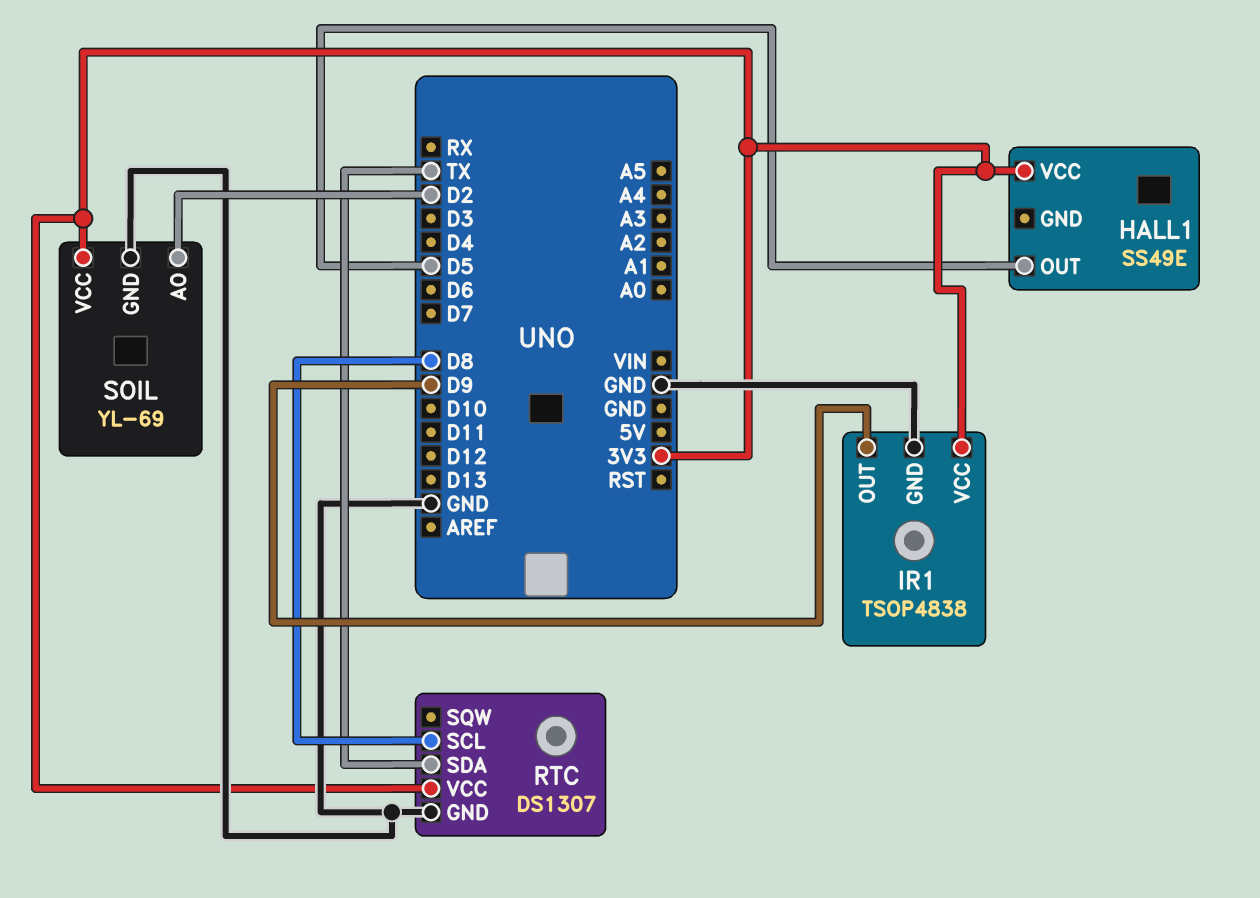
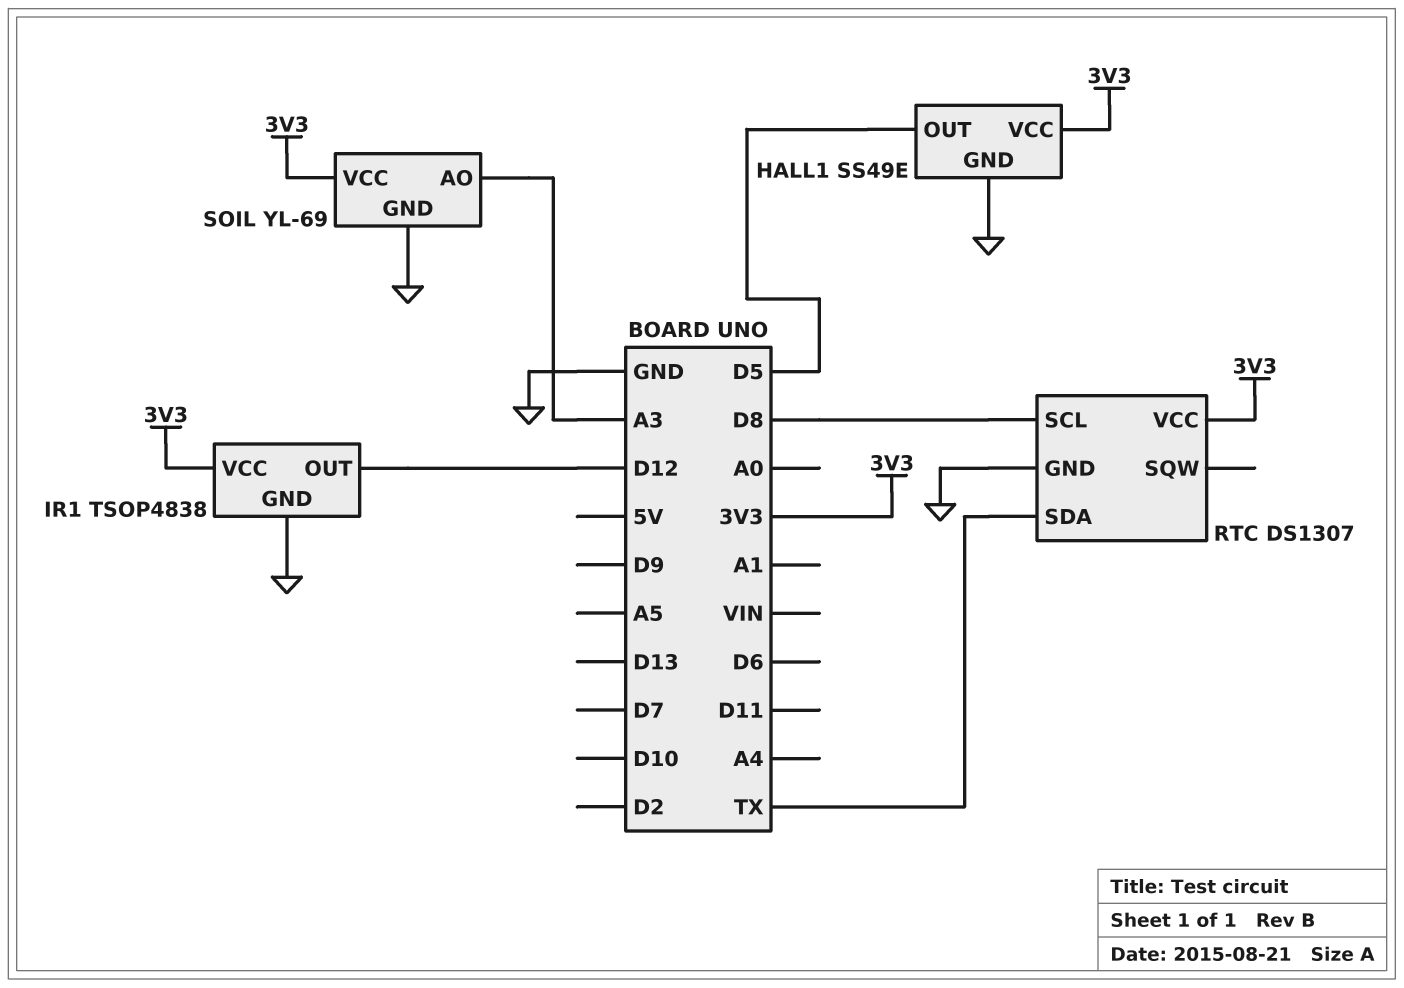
HALL1 pin GND: none -> GND
IR1 pin OUT: D9 -> D12
SOIL pin AO: D2 -> A3

